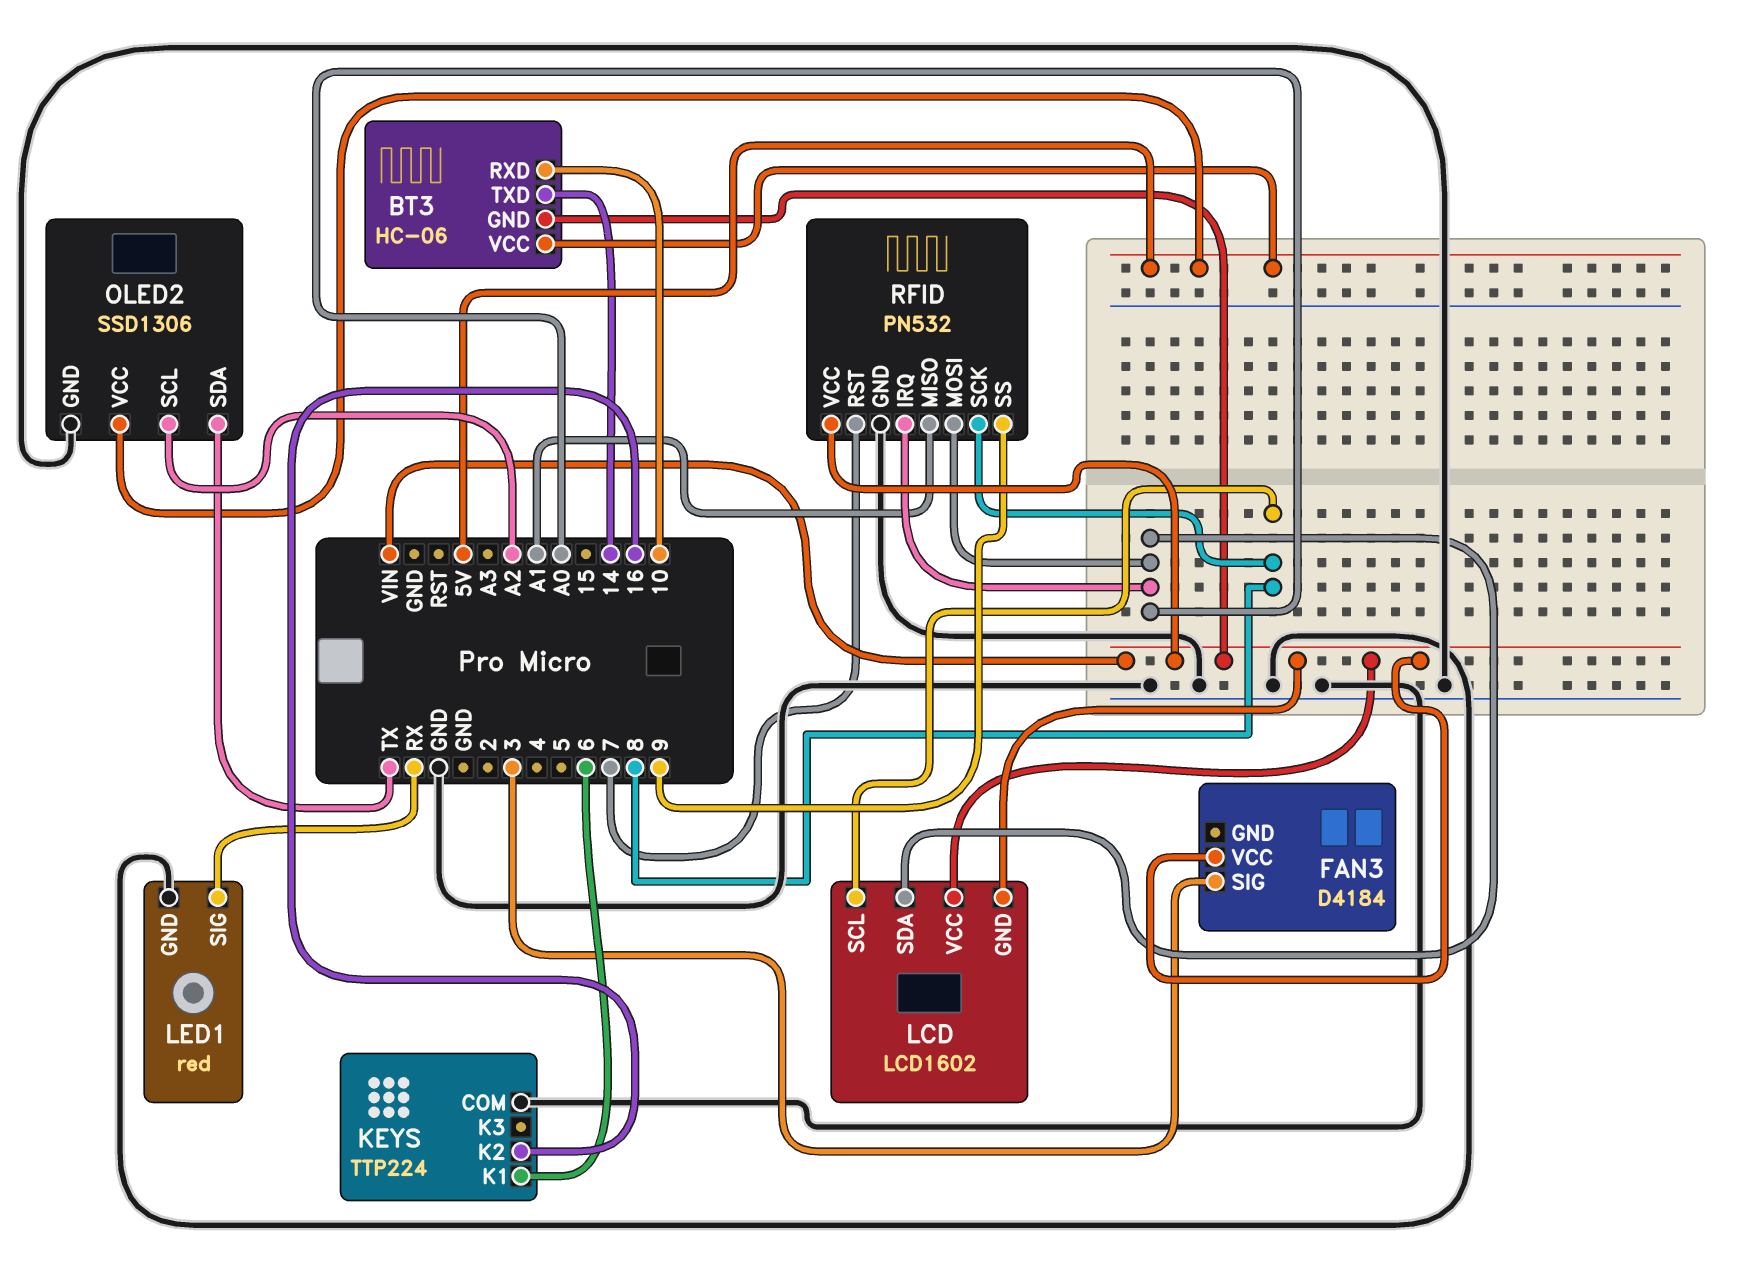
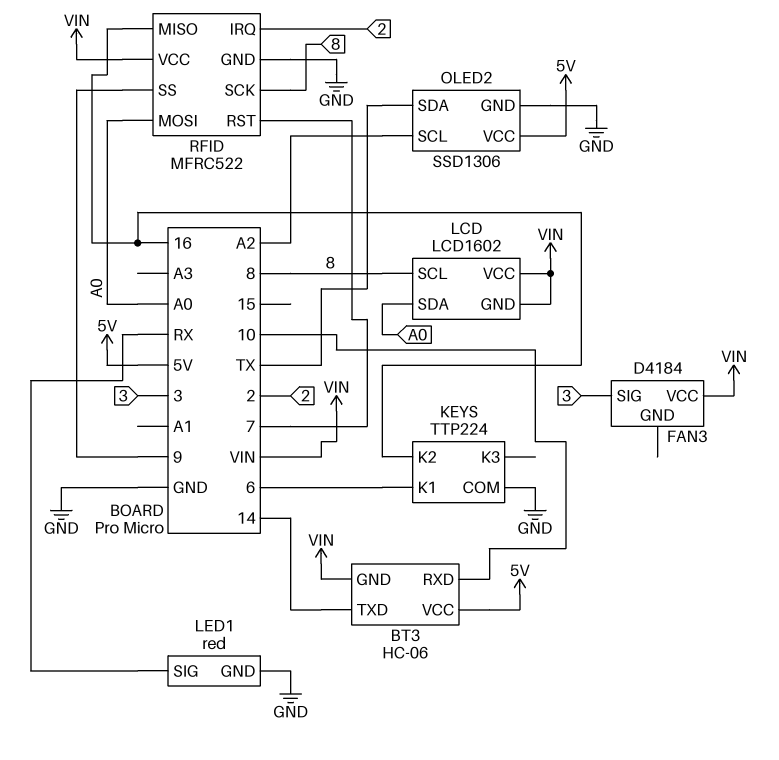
RFID: PN532 -> MFRC522
RFID pin IRQ: A0 -> 2
RFID pin MISO: A1 -> 16

